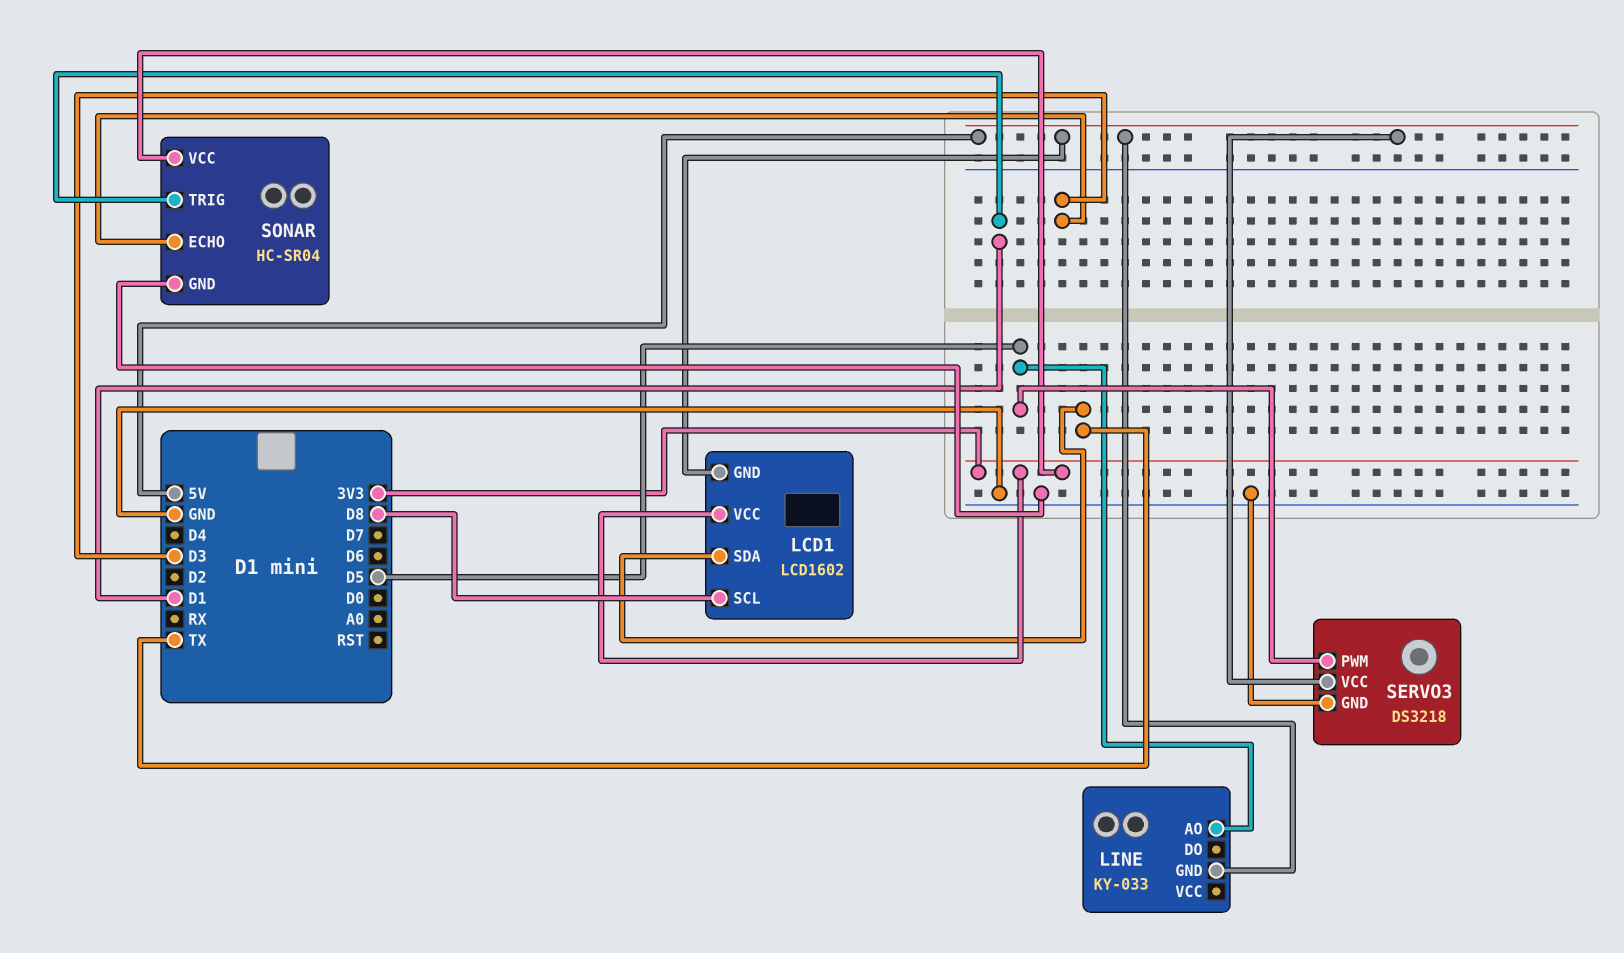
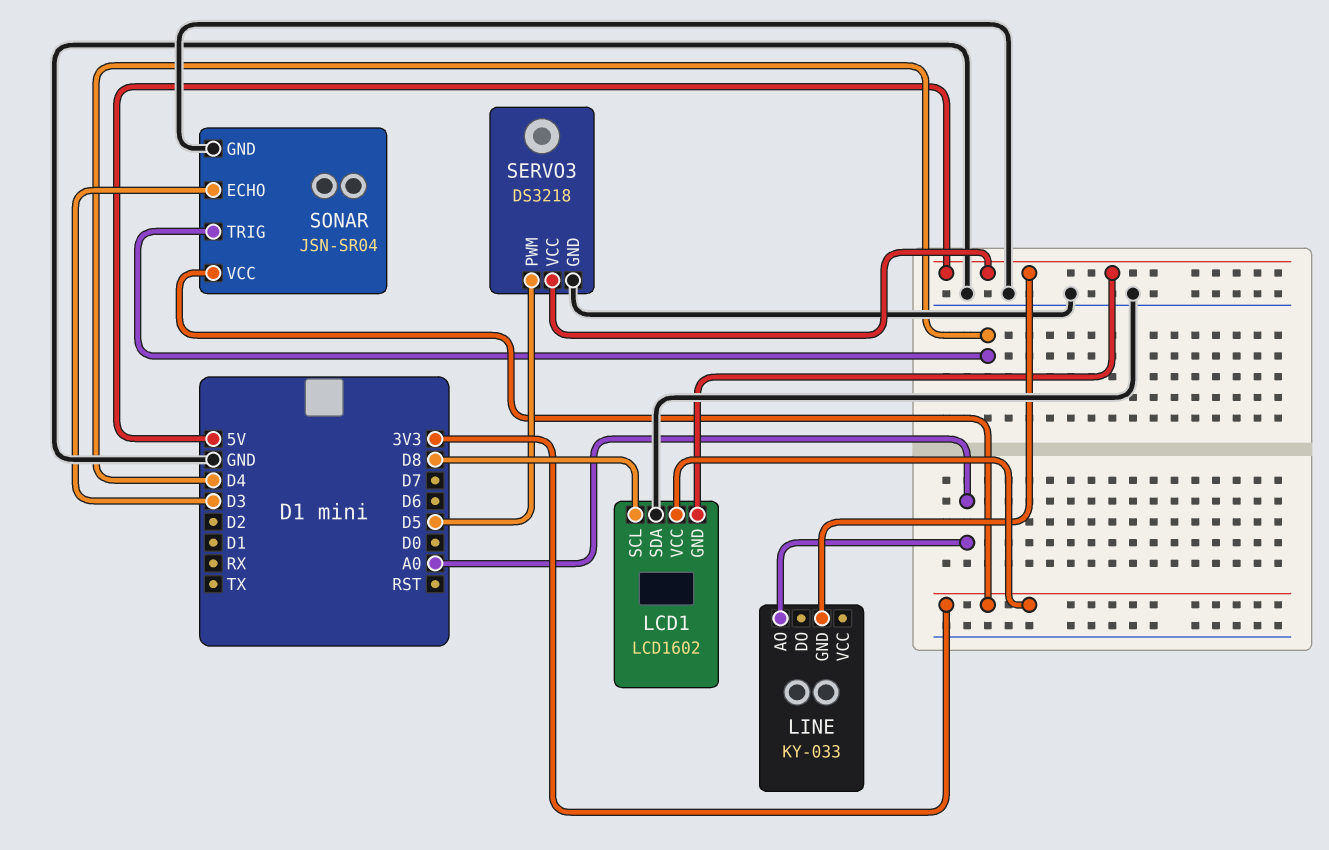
LCD1 pin SDA: TX -> GND
LINE pin AO: D5 -> A0
SONAR: HC-SR04 -> JSN-SR04
SONAR pin TRIG: D1 -> D4

